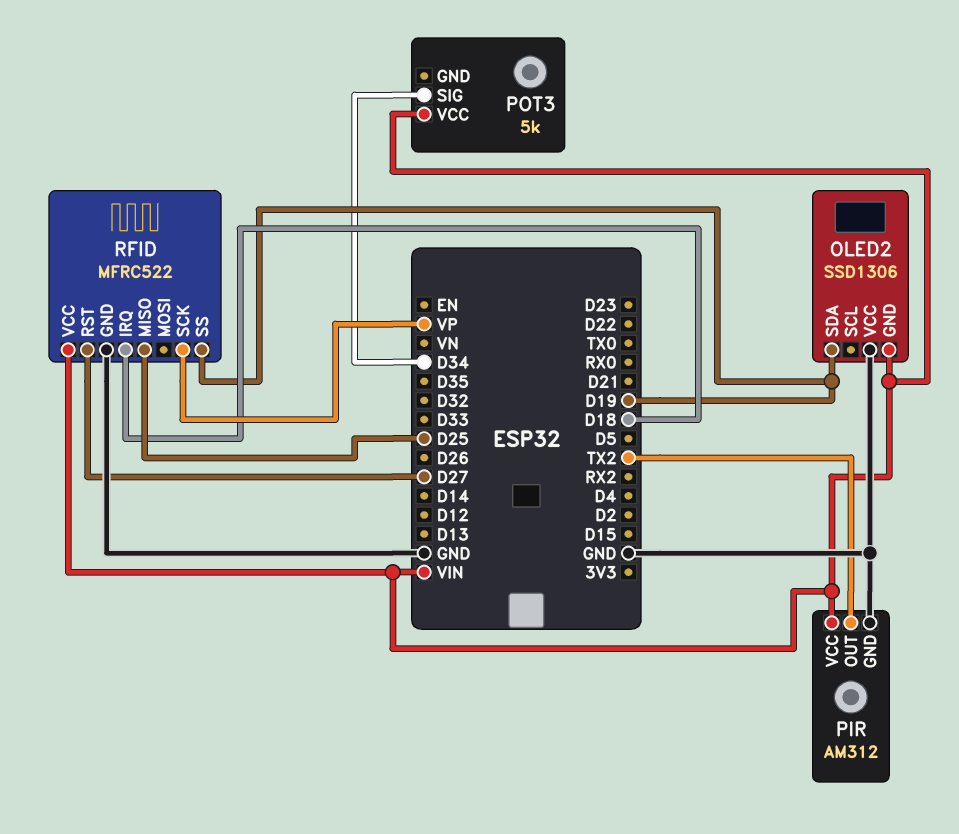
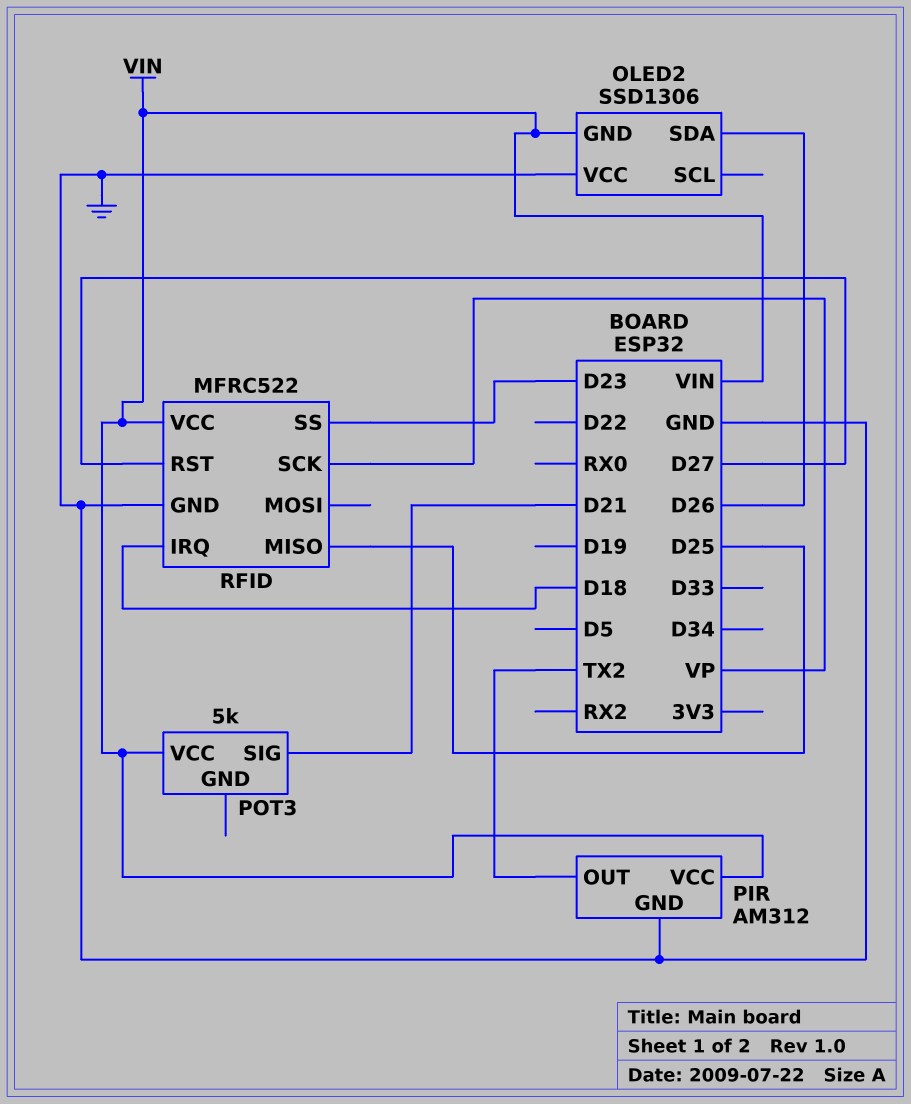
OLED2 pin SDA: D19 -> D26
POT3 pin SIG: D34 -> D21
RFID pin SS: D19 -> D23

